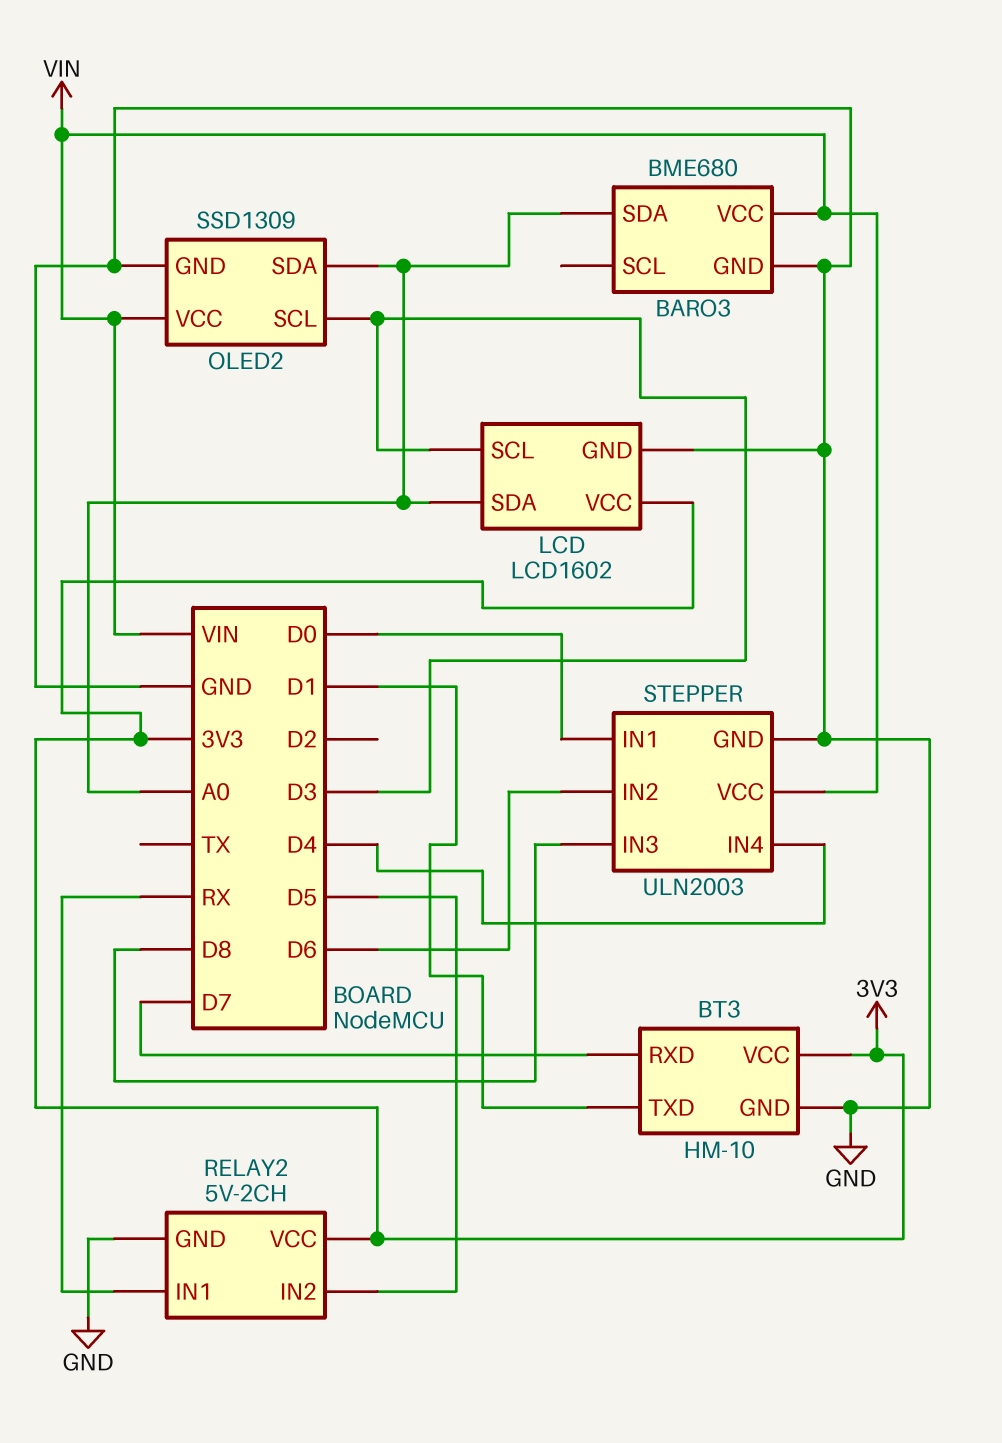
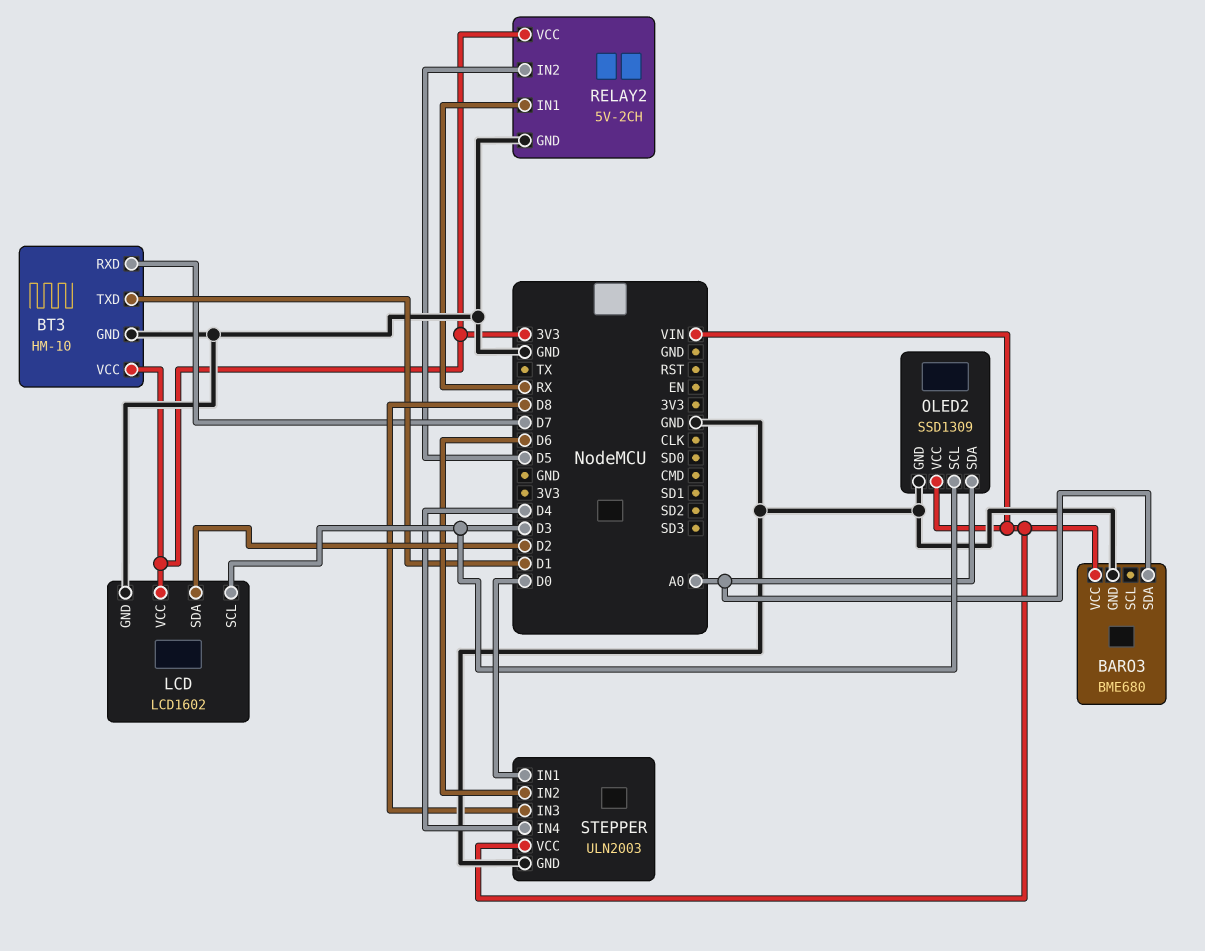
LCD pin SDA: A0 -> D2

